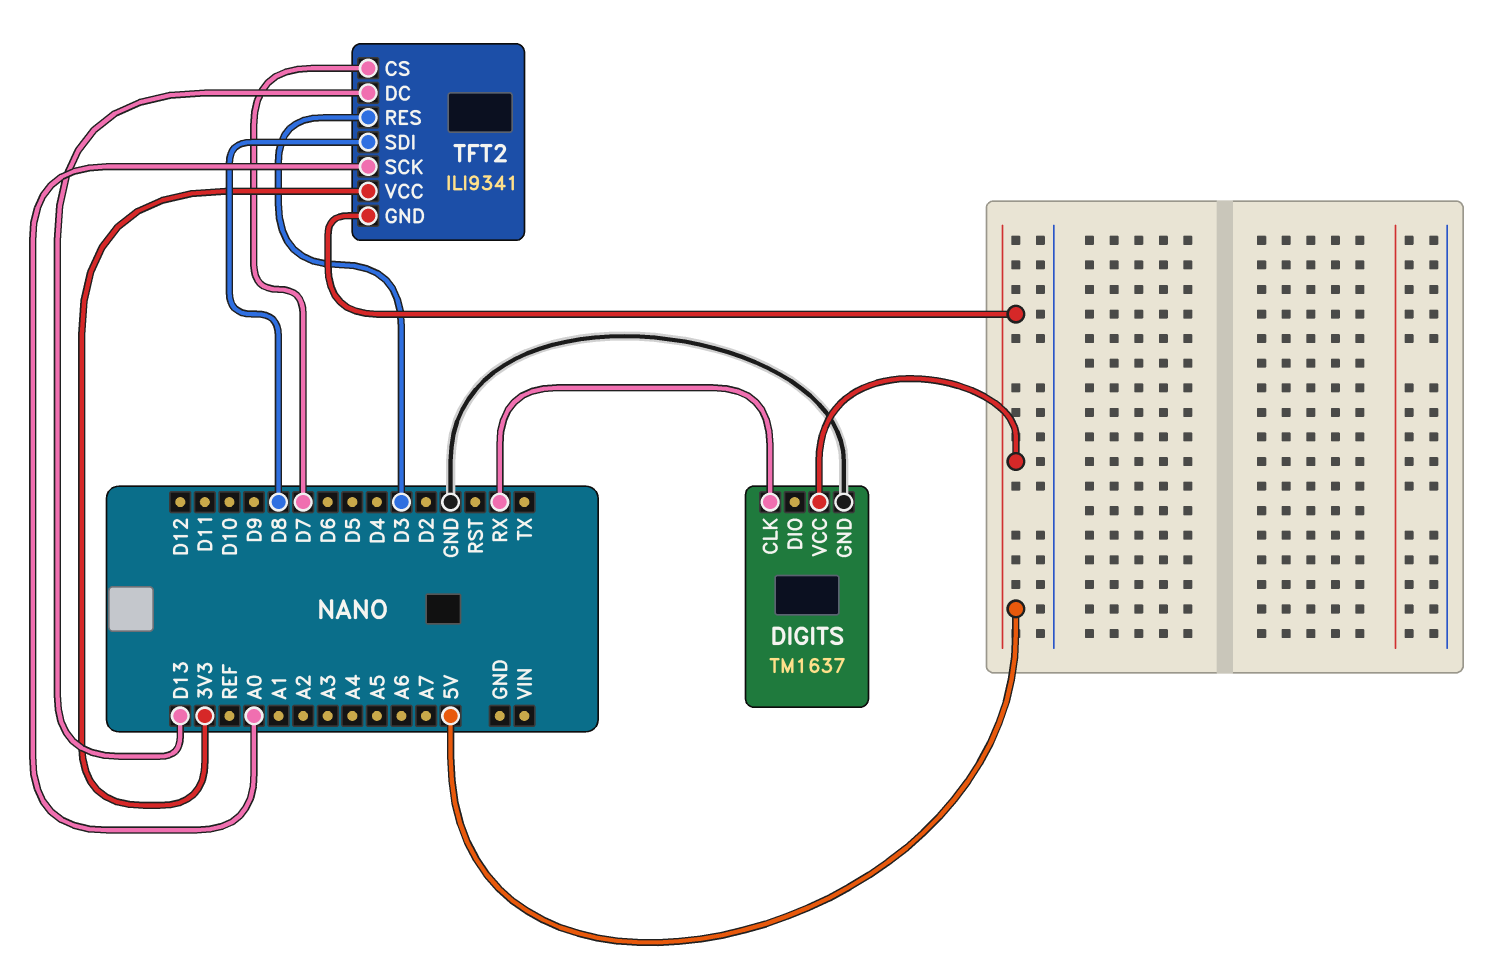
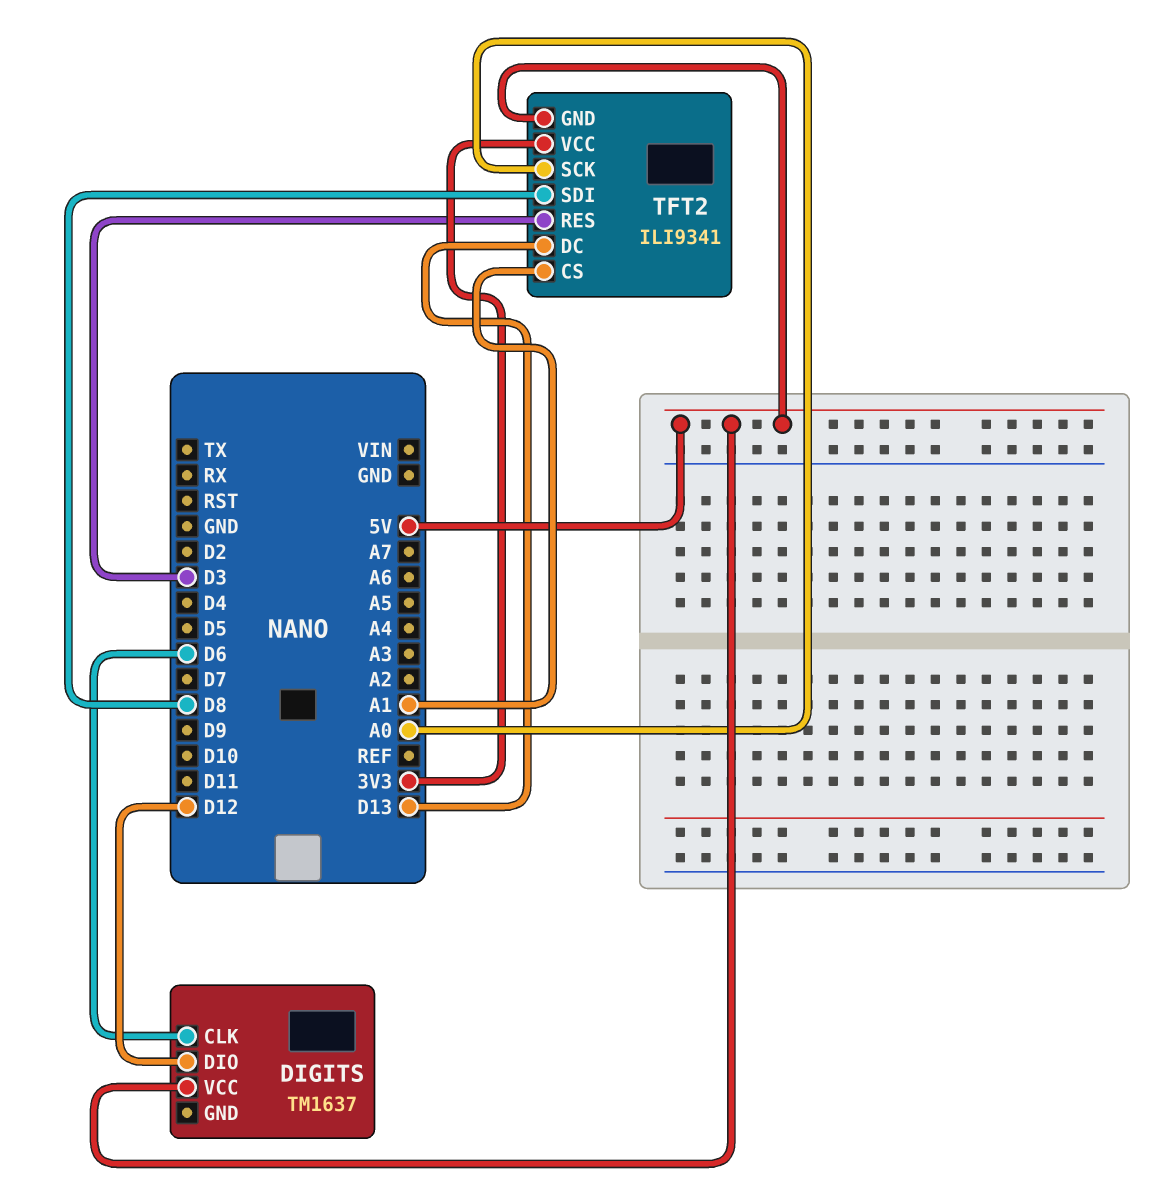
DIGITS pin CLK: RX -> D6
DIGITS pin DIO: none -> D12
DIGITS pin GND: GND -> none
TFT2 pin CS: D7 -> A1

